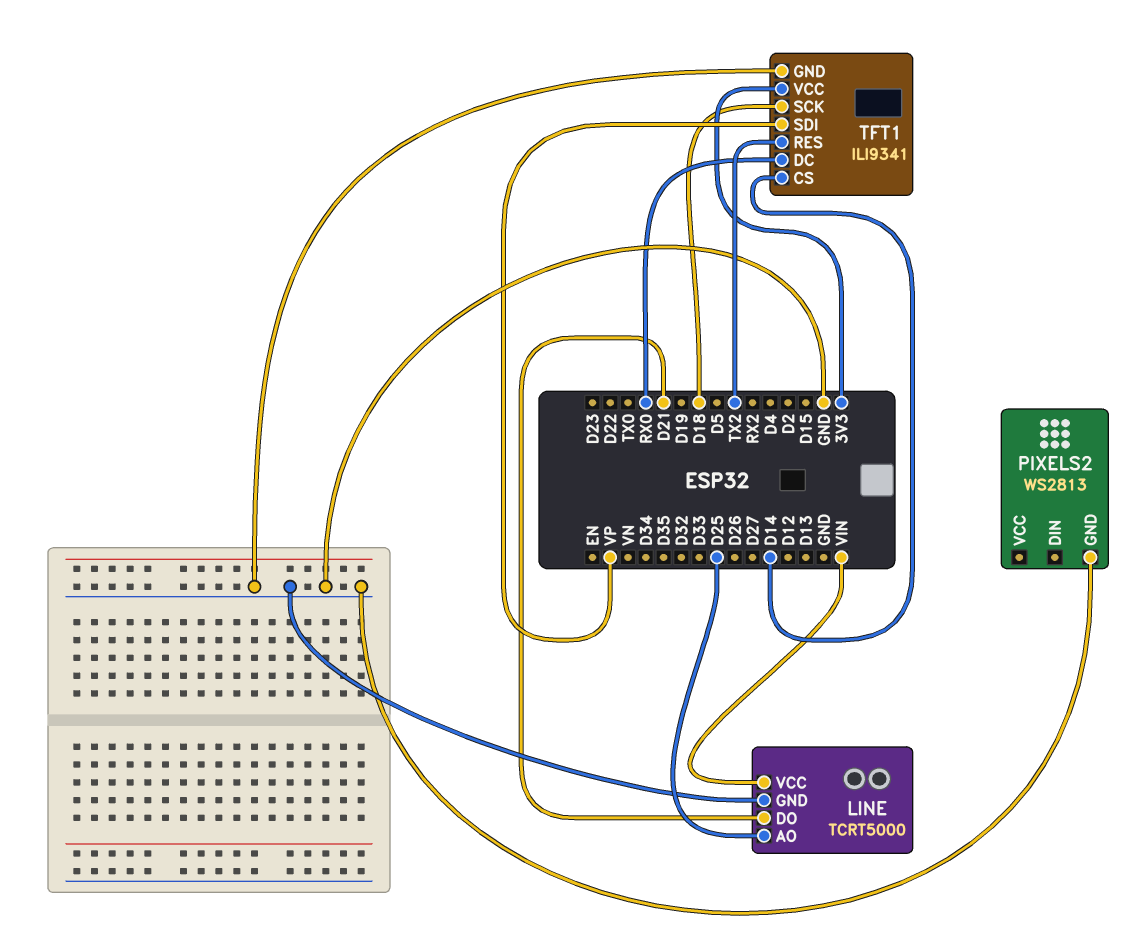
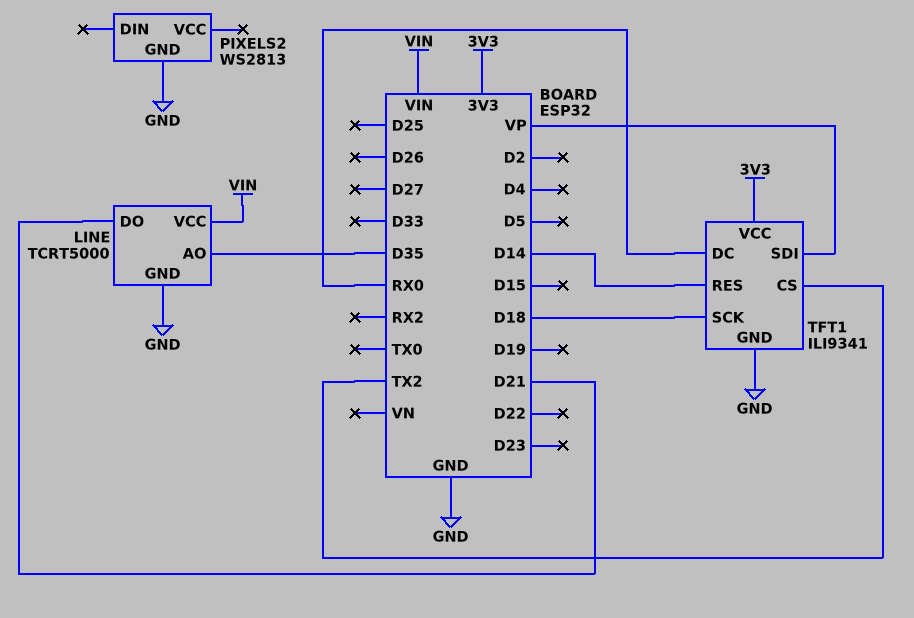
LINE pin AO: D25 -> D35
TFT1 pin CS: D14 -> TX2
TFT1 pin RES: TX2 -> D14

